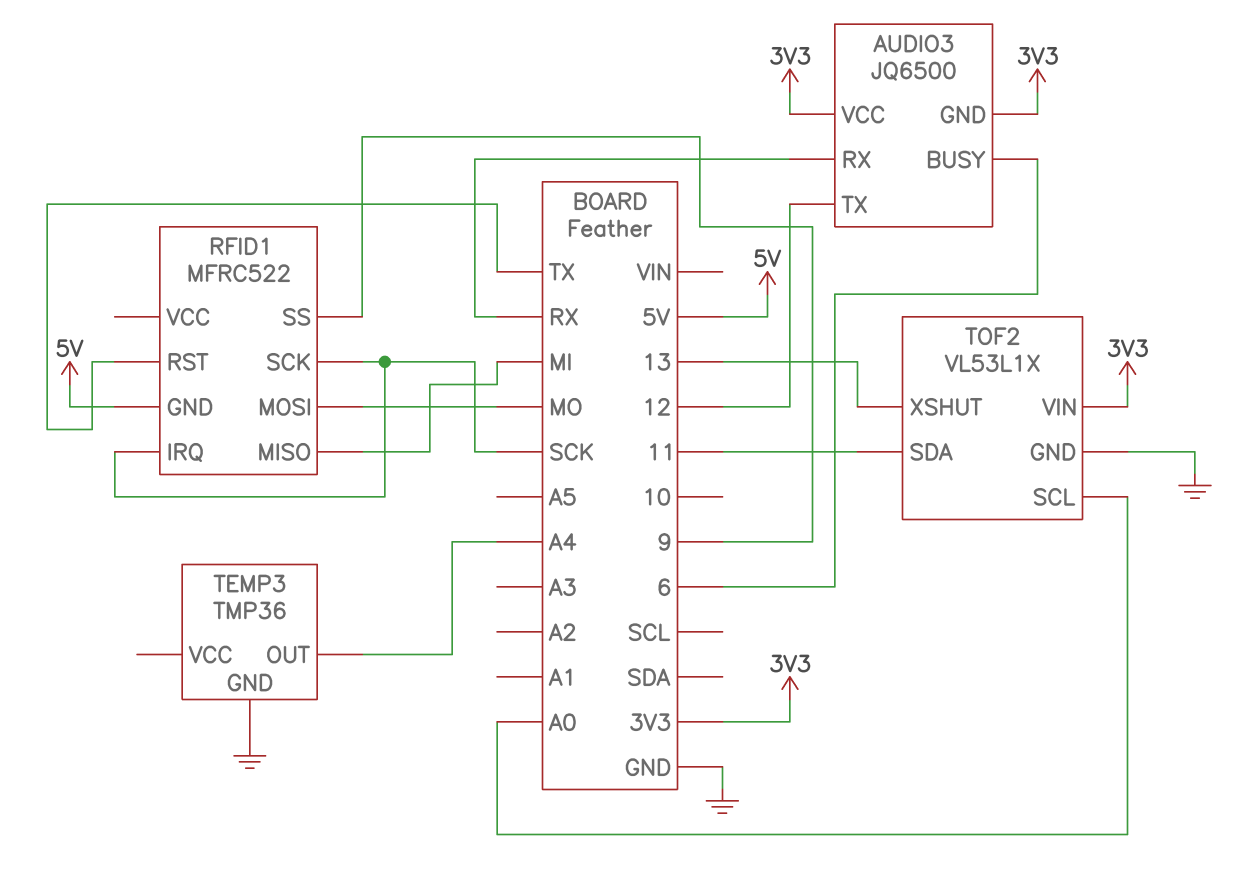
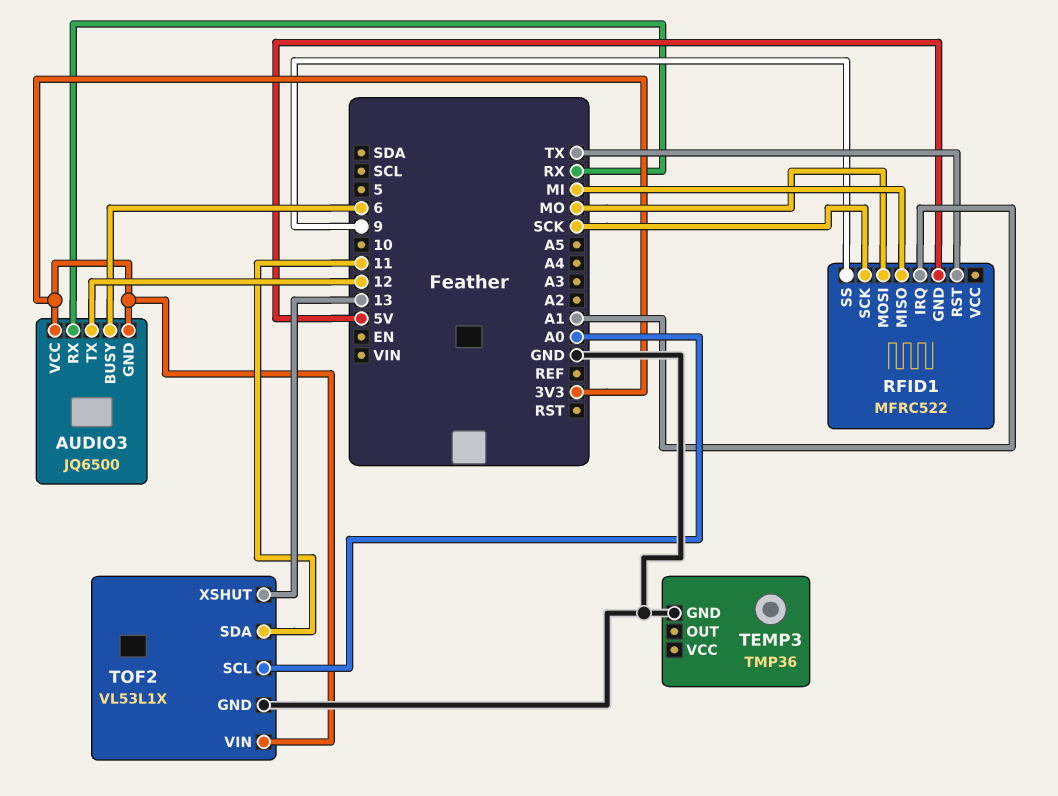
RFID1 pin IRQ: SCK -> A1
TEMP3 pin OUT: A4 -> none

